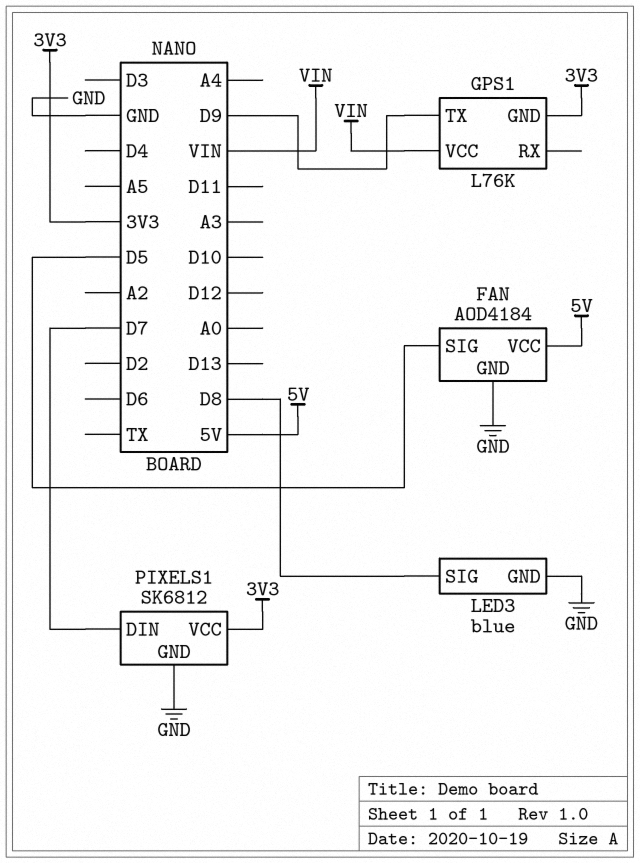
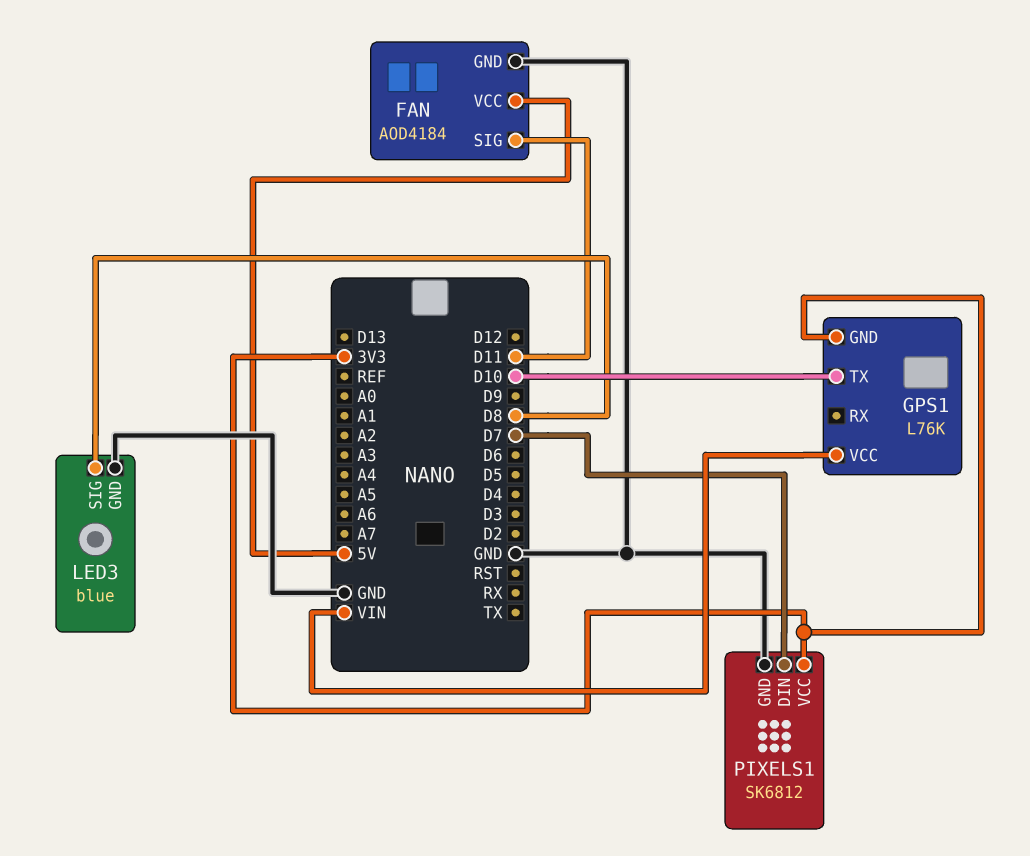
FAN pin SIG: D5 -> D11
GPS1 pin TX: D9 -> D10

